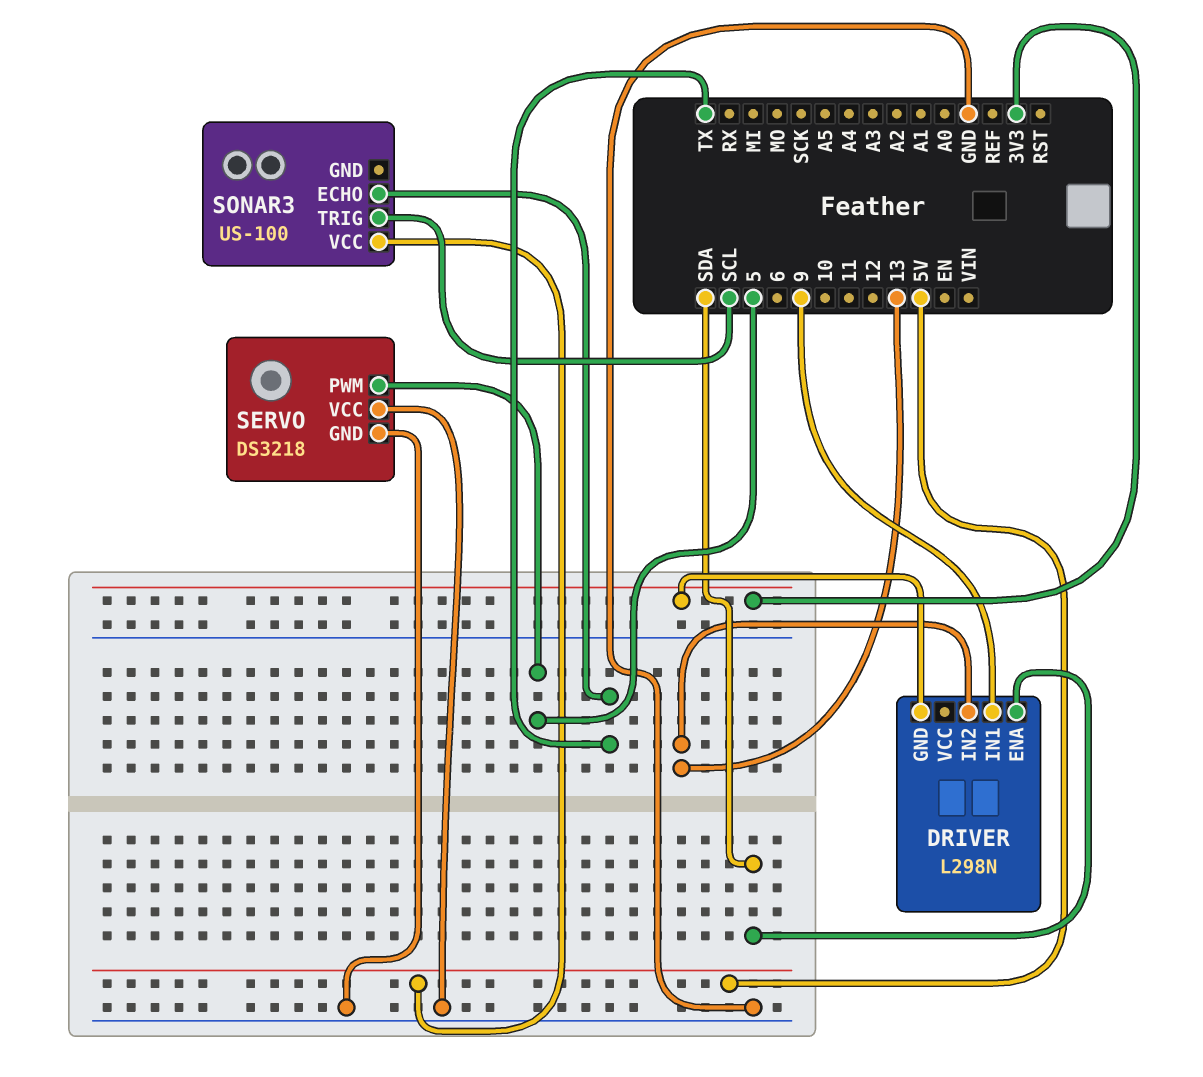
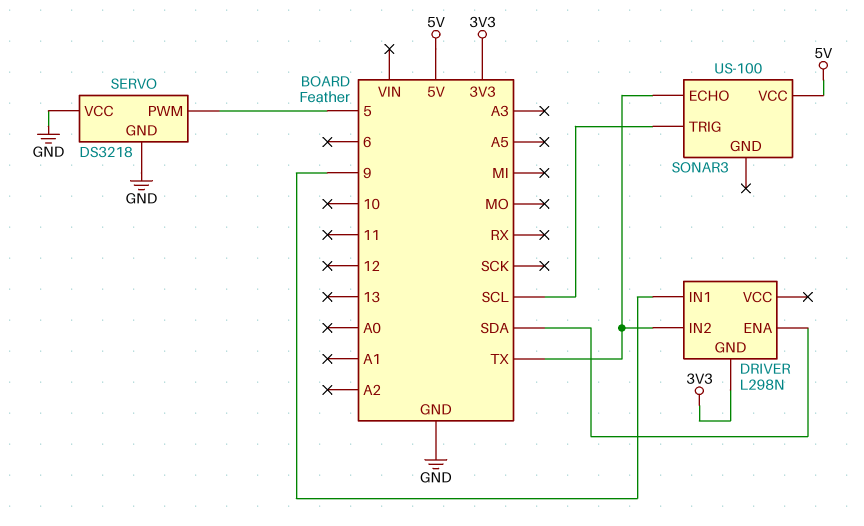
DRIVER pin IN2: 13 -> TX

